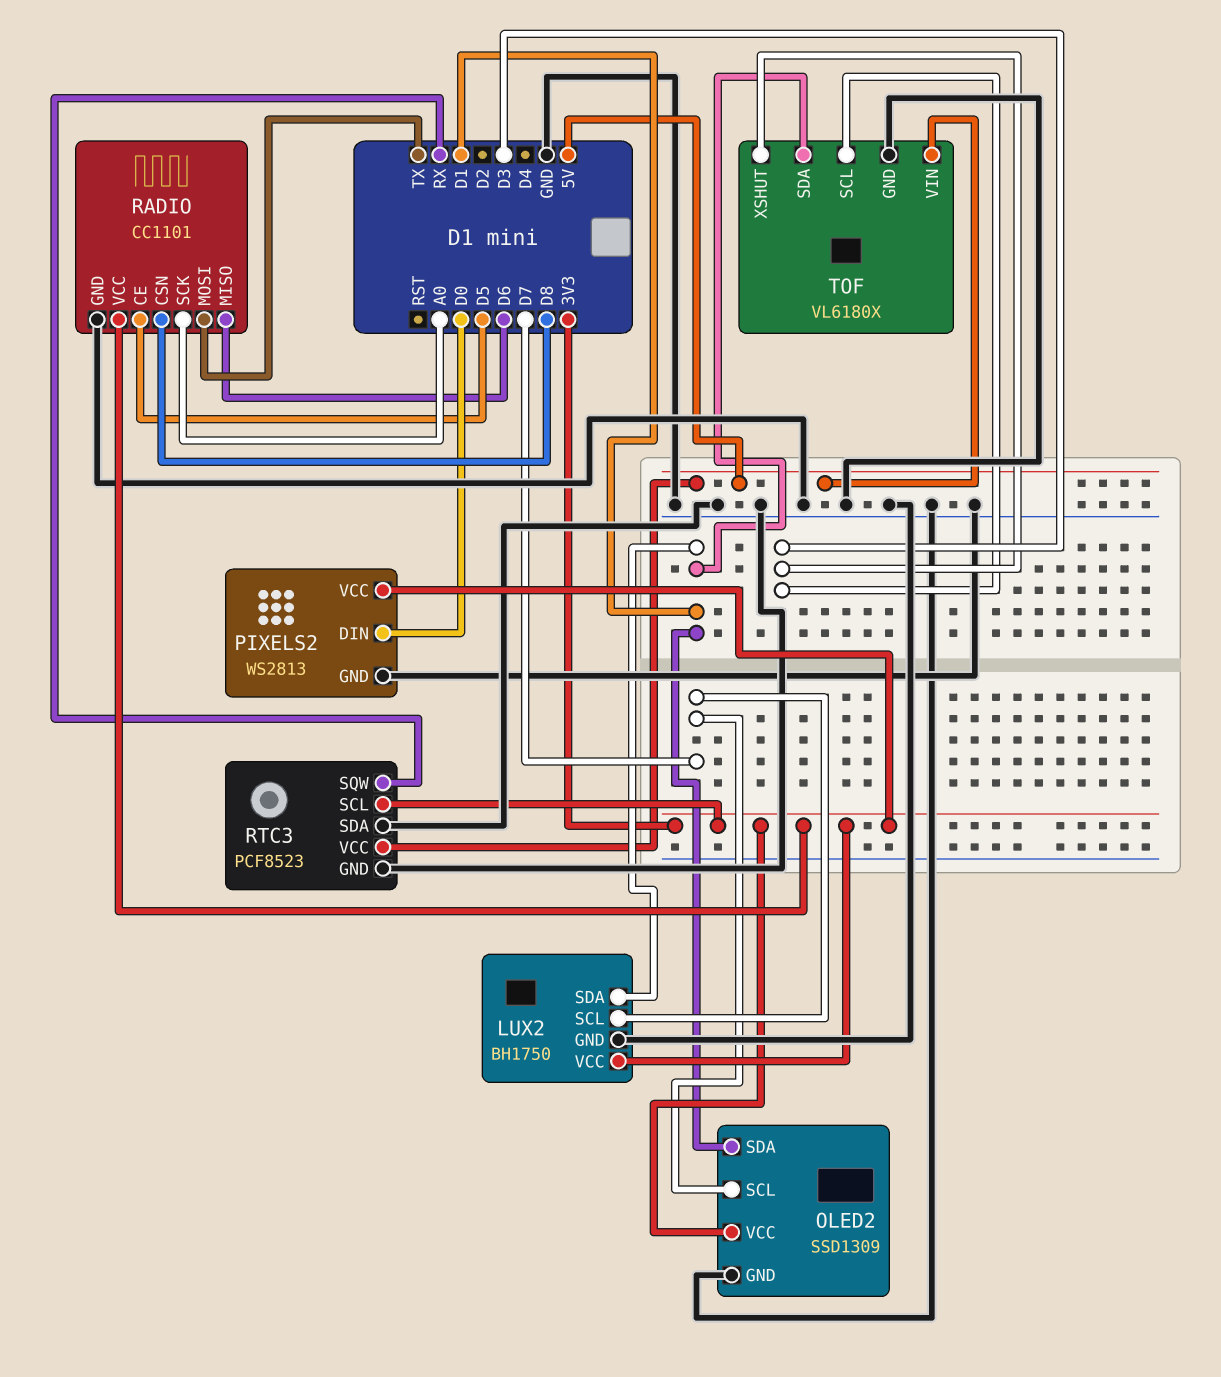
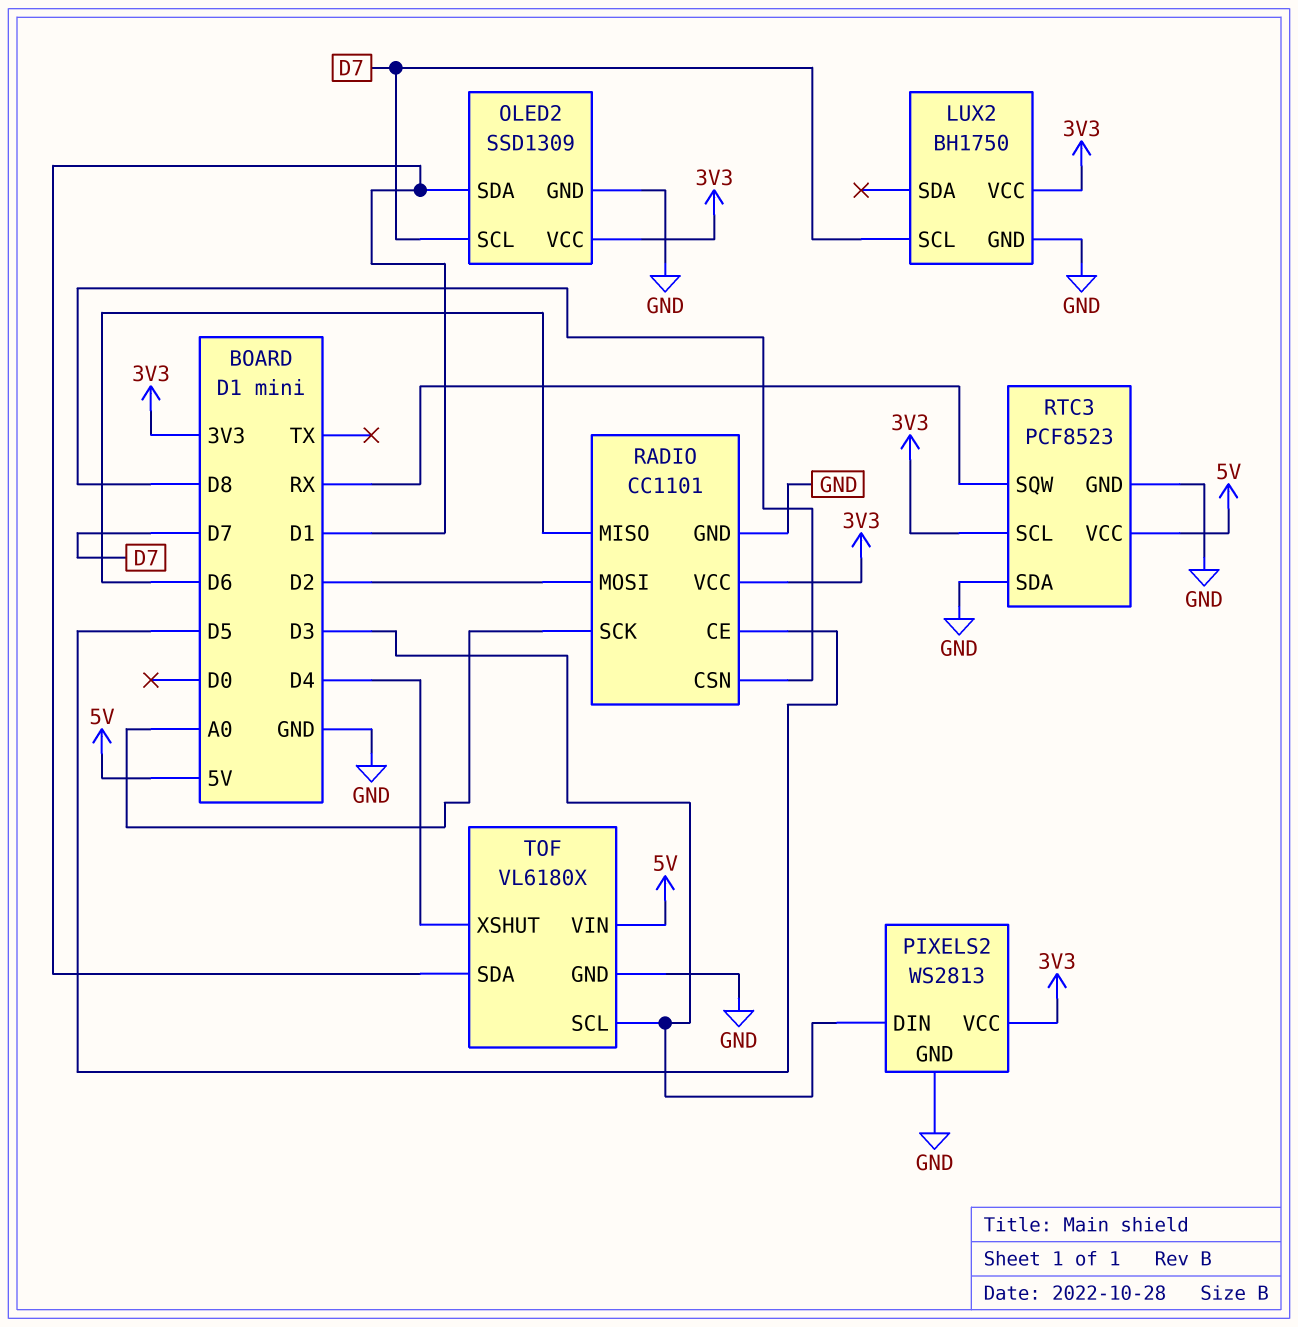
LUX2 pin SDA: D1 -> none
PIXELS2 pin DIN: D0 -> D3
RADIO pin MOSI: TX -> D2
TOF pin XSHUT: D3 -> D4

